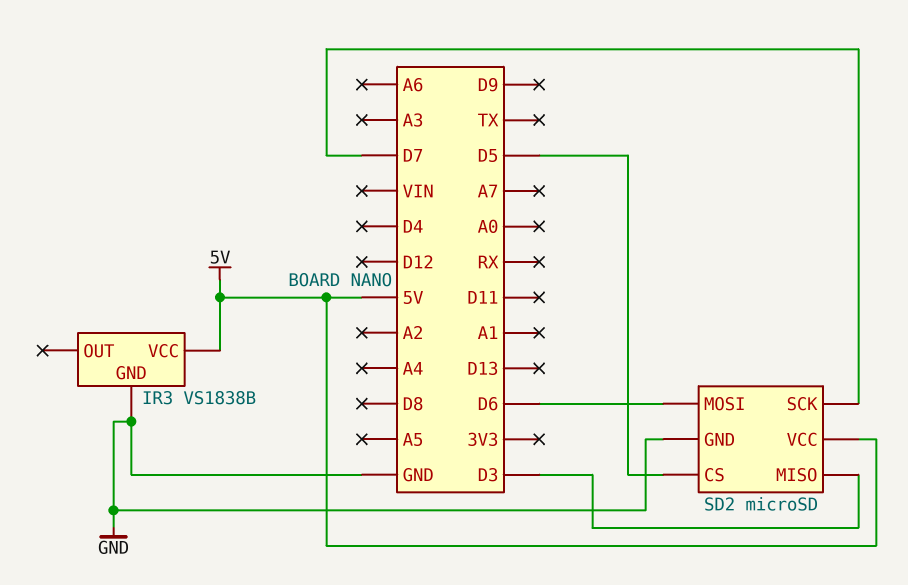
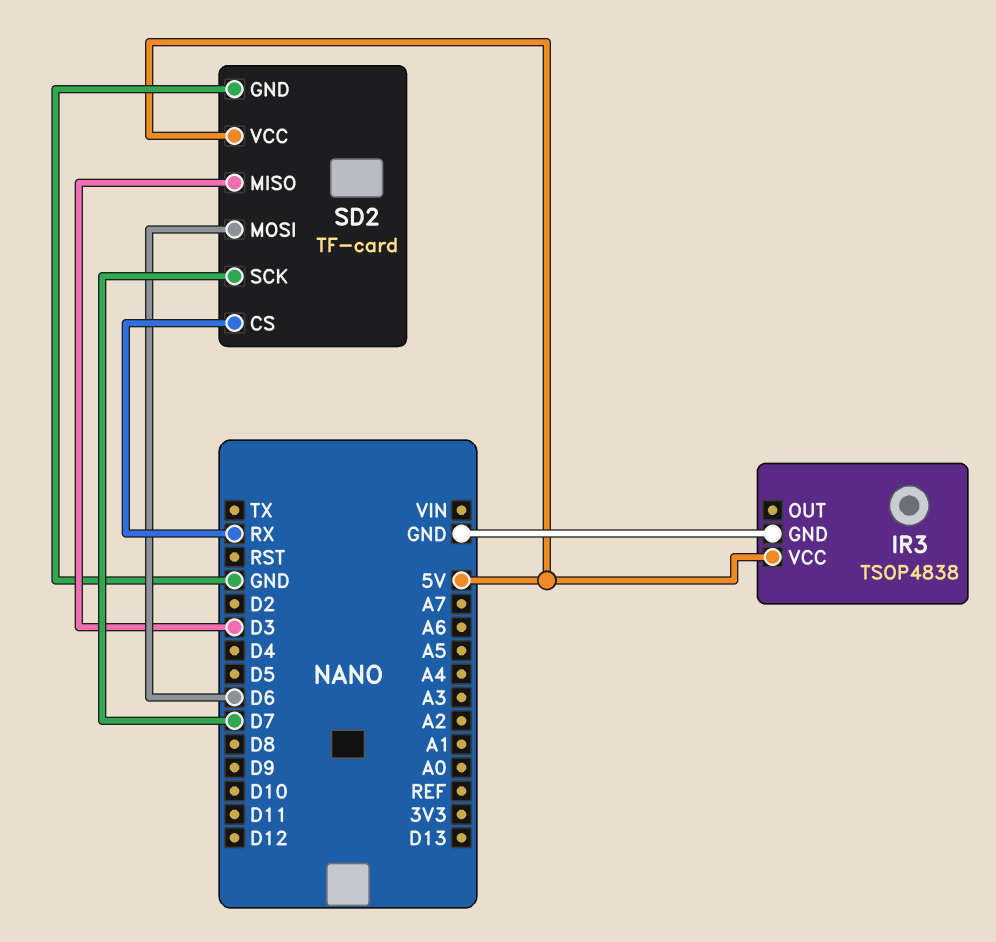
IR3: VS1838B -> TSOP4838
SD2: microSD -> TF-card
SD2 pin CS: D5 -> RX

